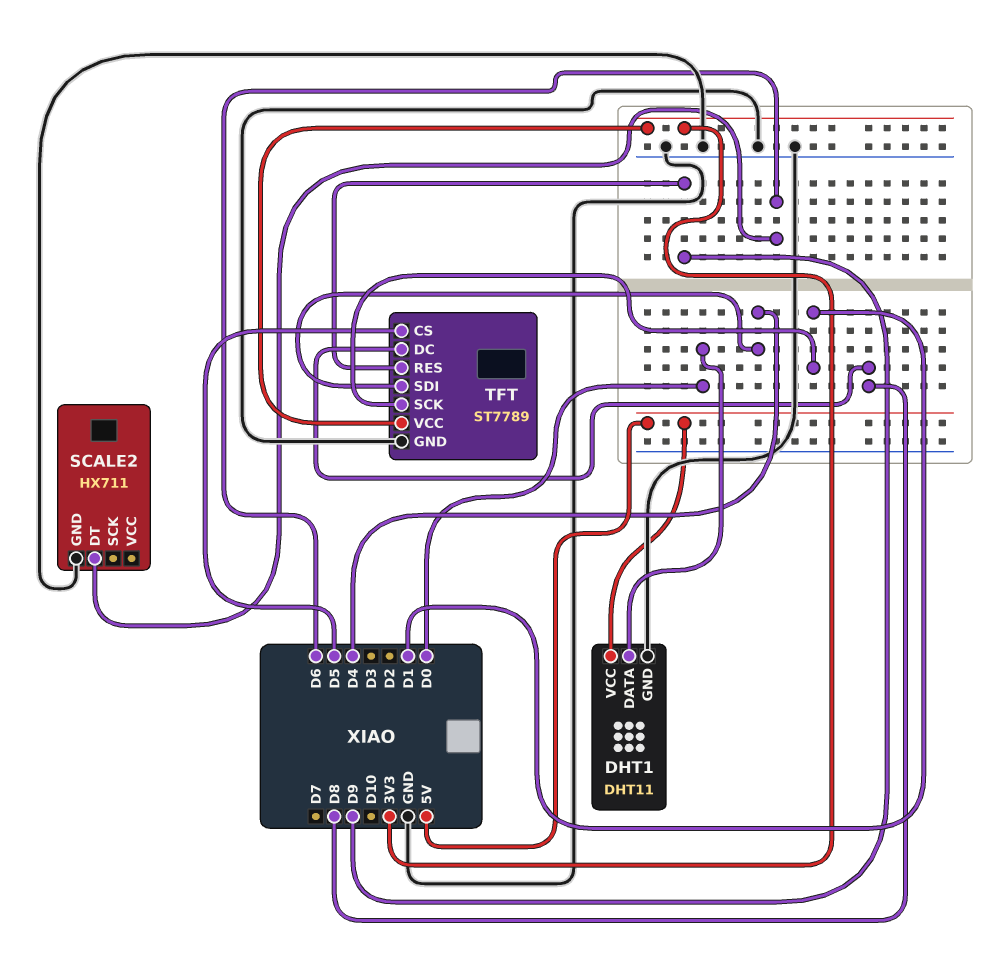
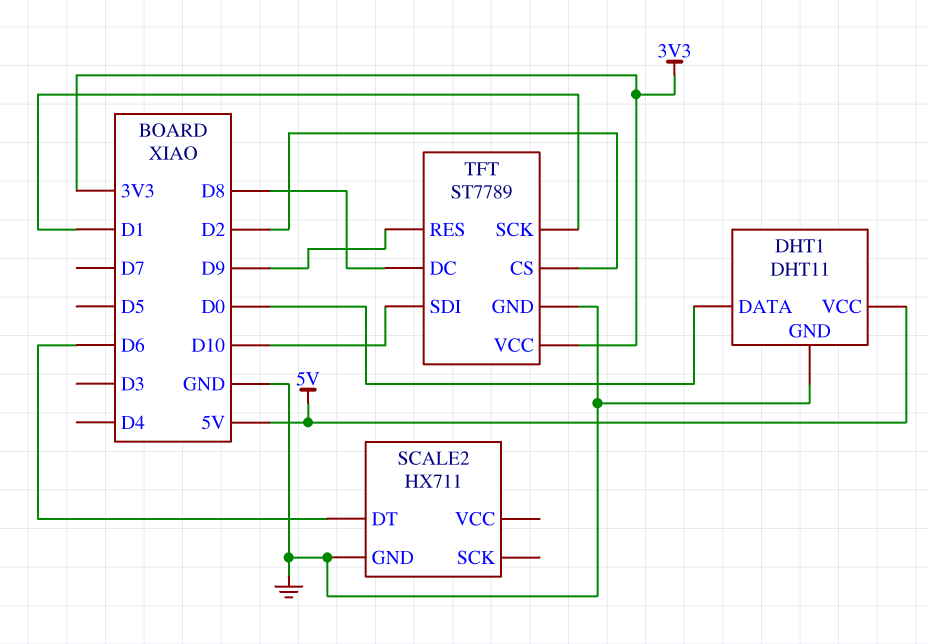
TFT pin CS: D5 -> D2
TFT pin SDI: D4 -> D10

